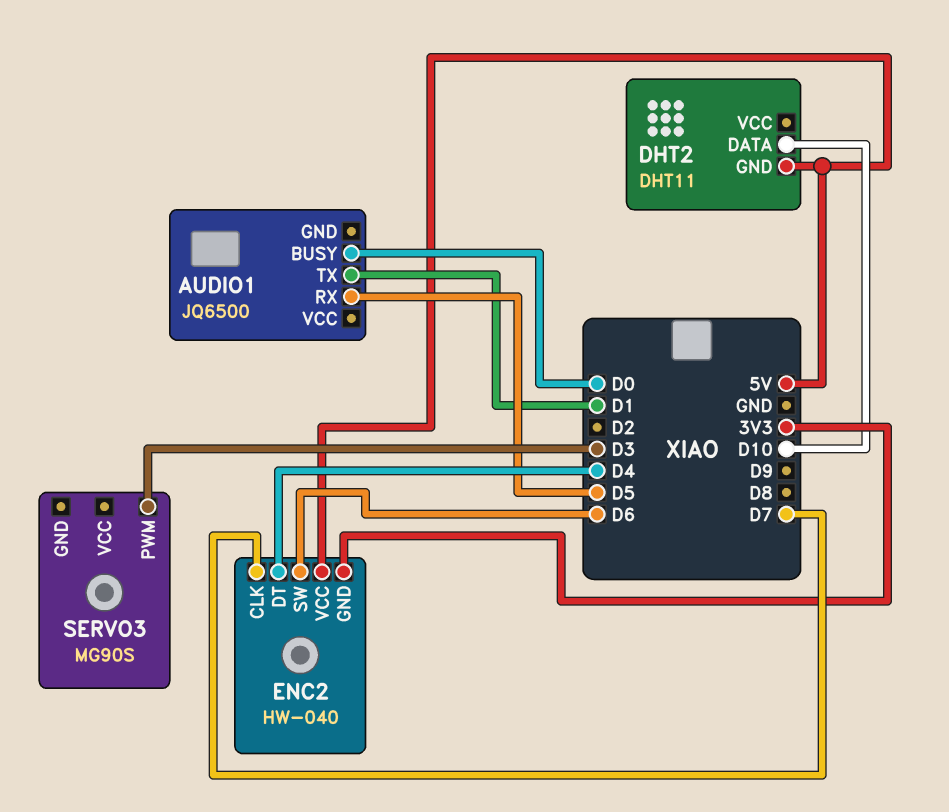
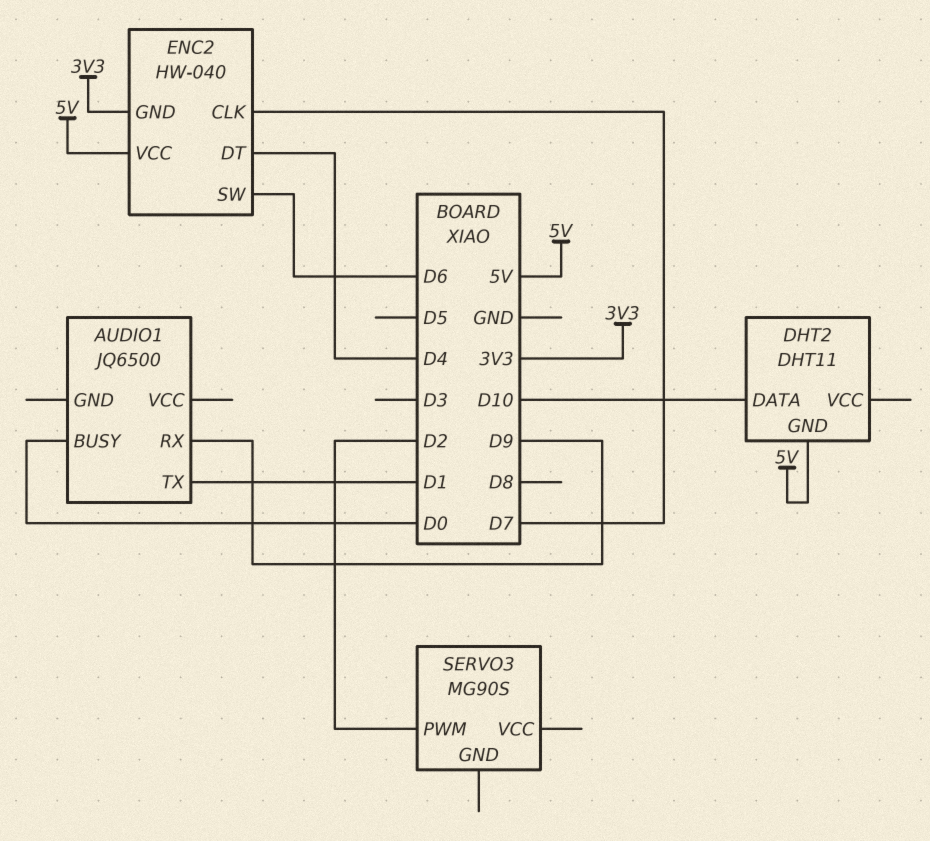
AUDIO1 pin RX: D5 -> D9
SERVO3 pin PWM: D3 -> D2

